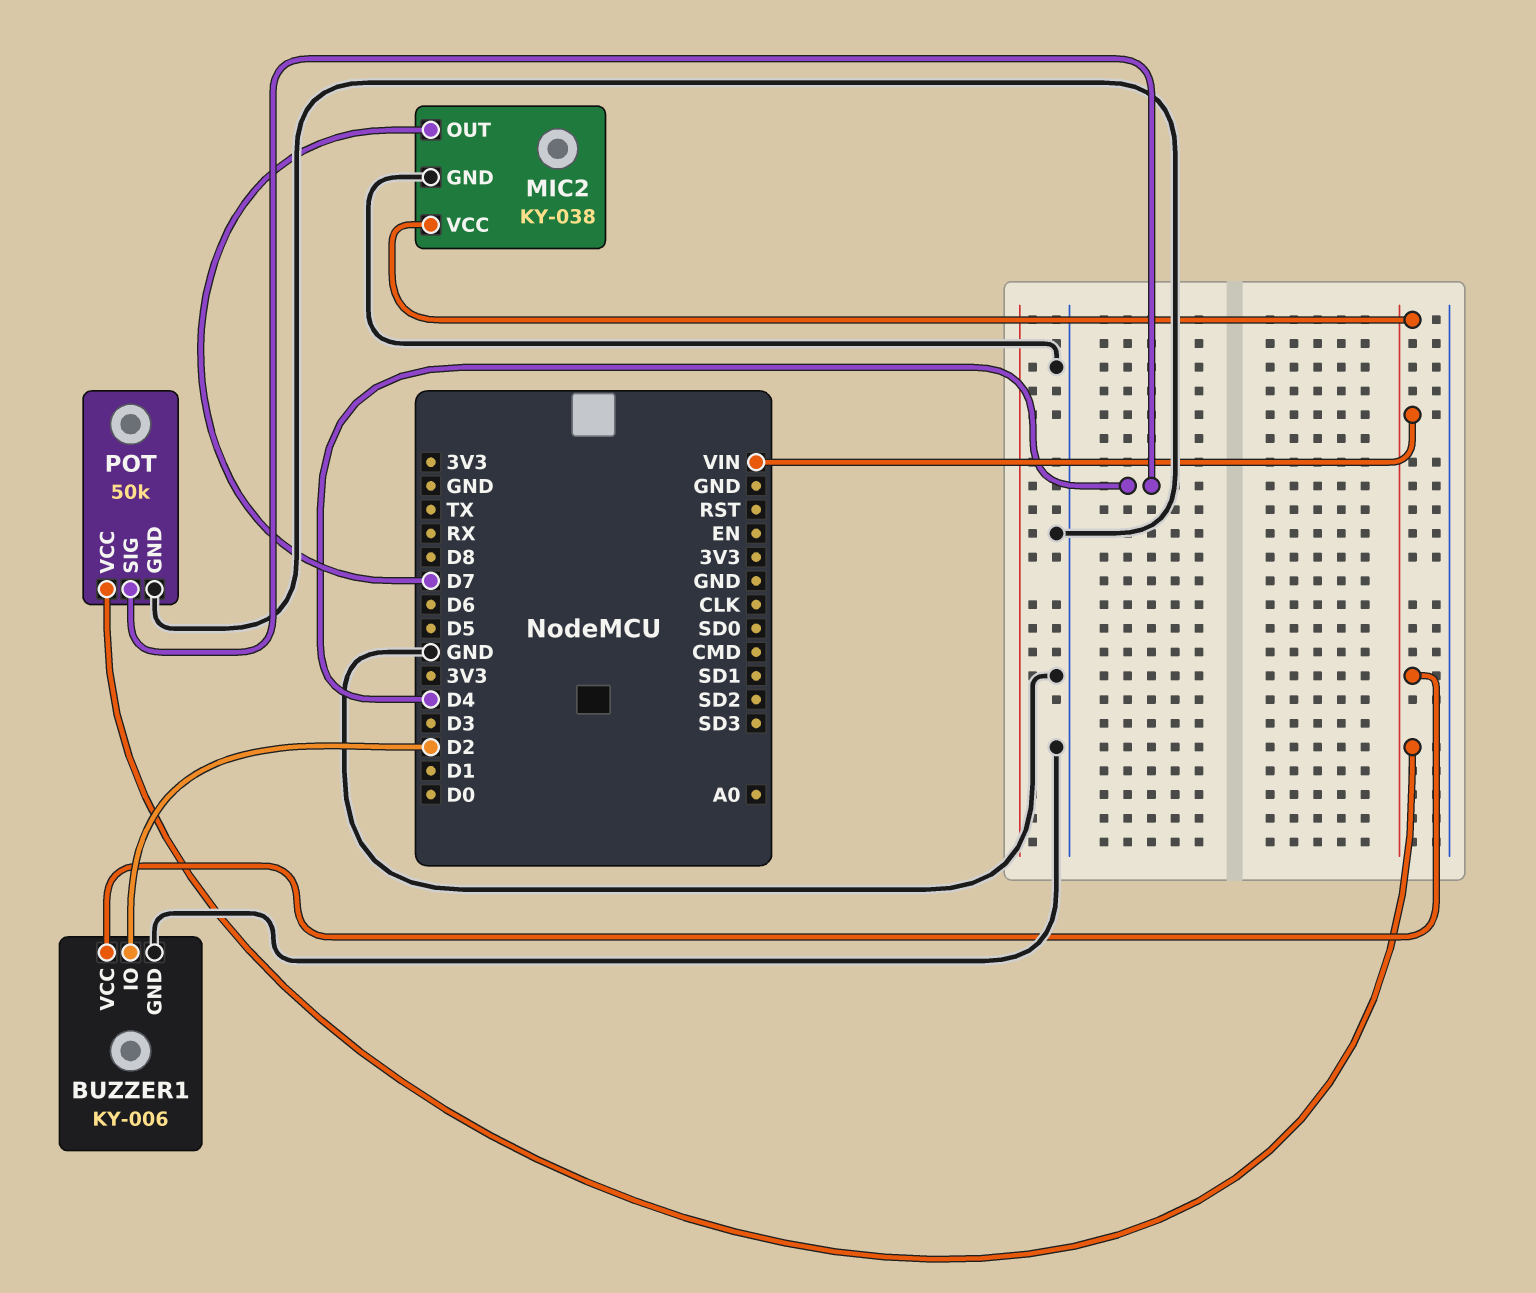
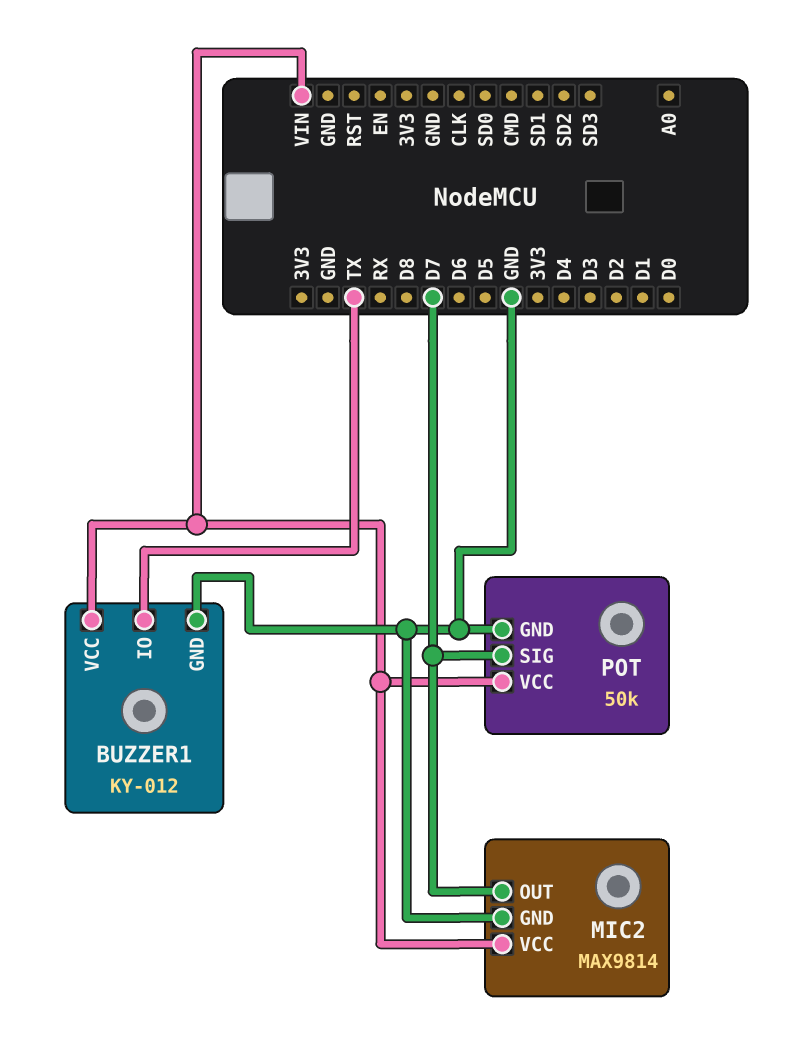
BUZZER1: KY-006 -> KY-012
BUZZER1 pin IO: D2 -> TX
MIC2: KY-038 -> MAX9814
POT pin SIG: D4 -> D7

